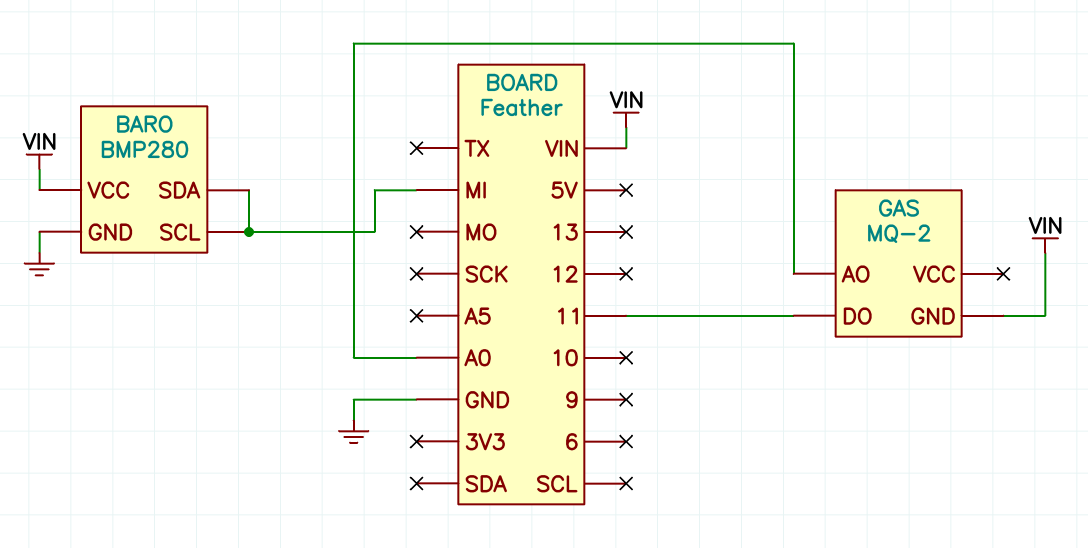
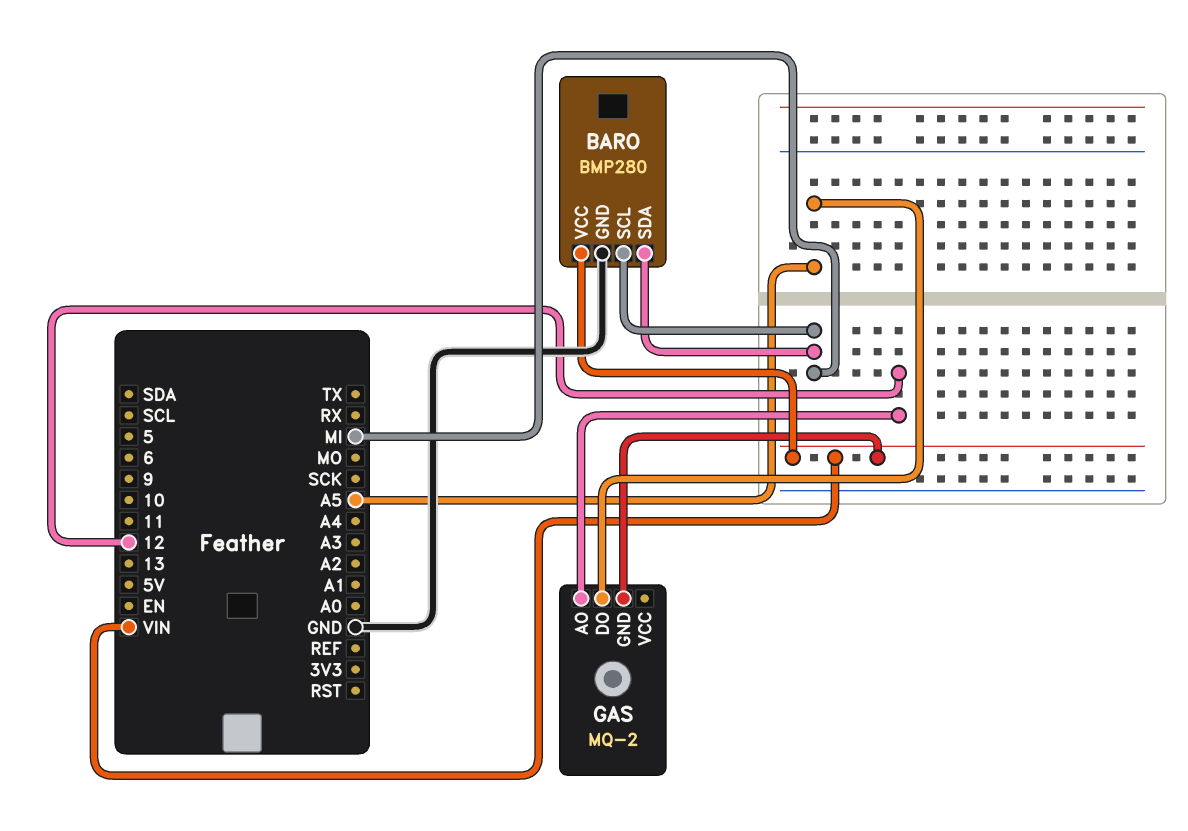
GAS pin AO: A0 -> 12
GAS pin DO: 11 -> A5

